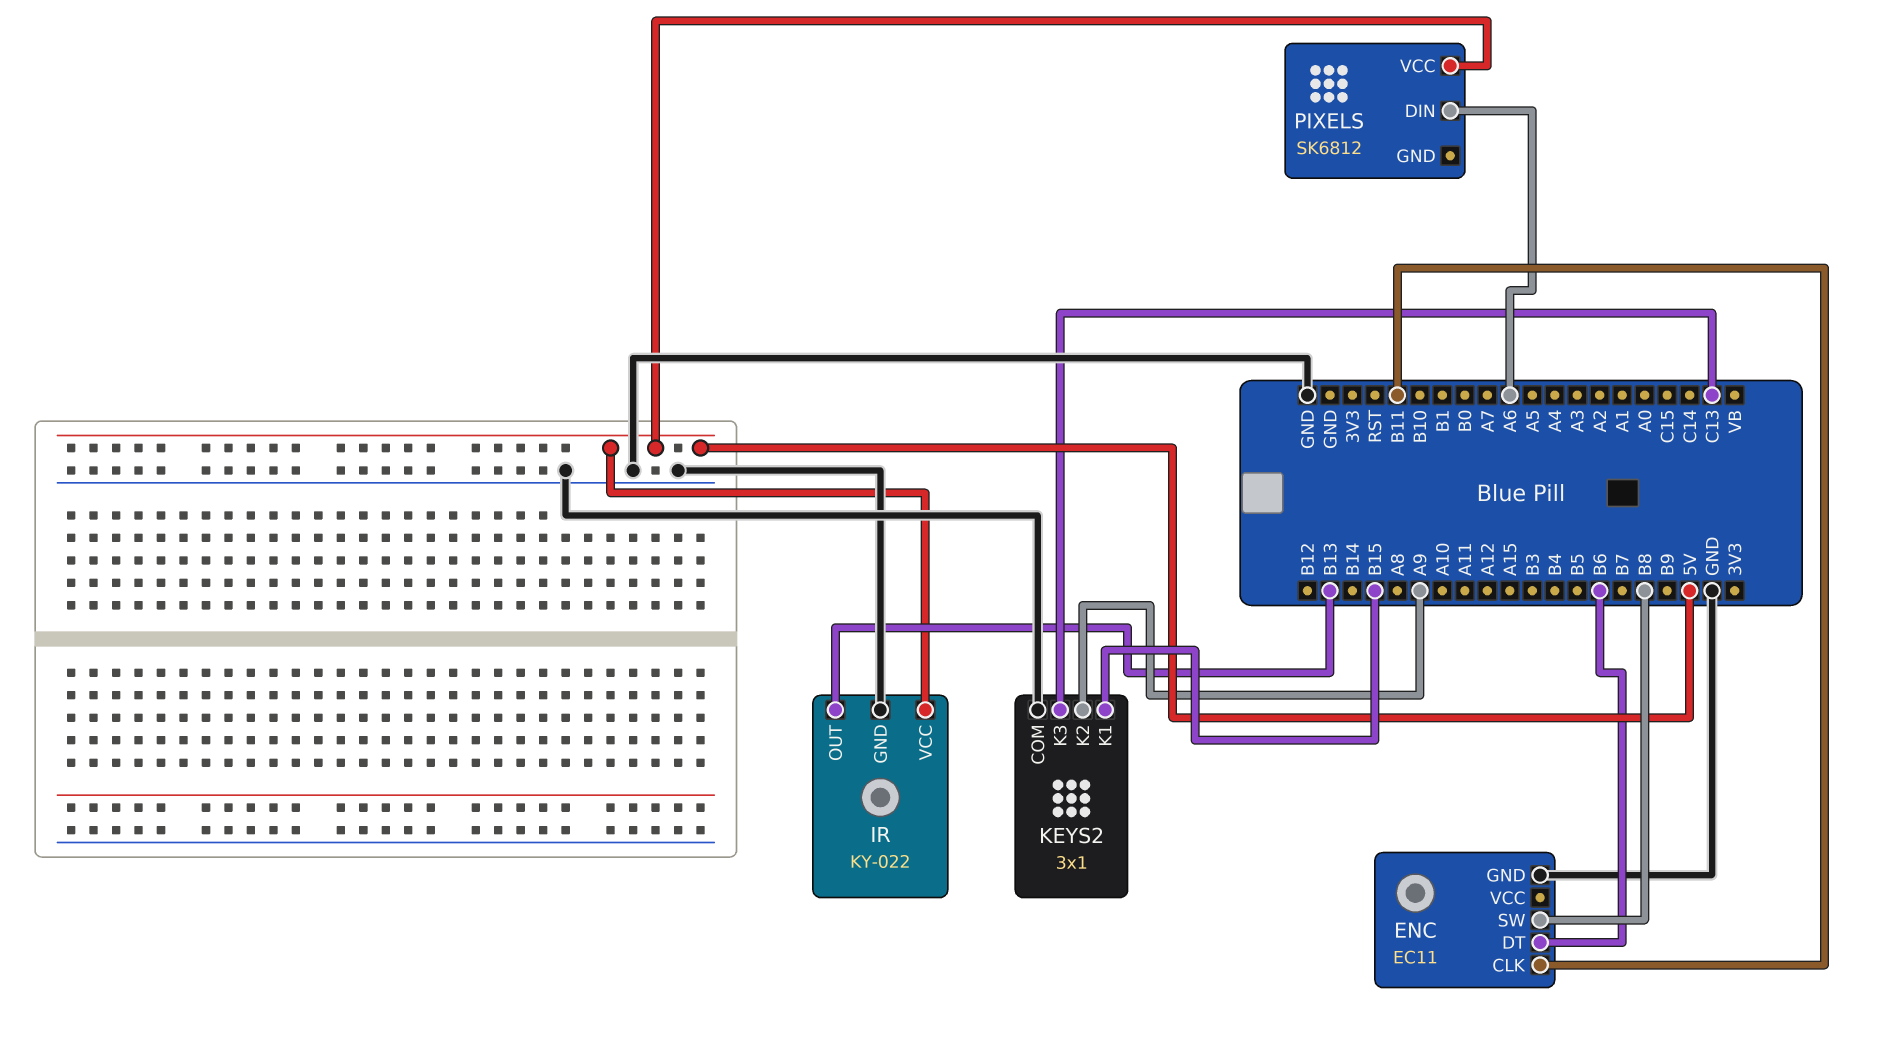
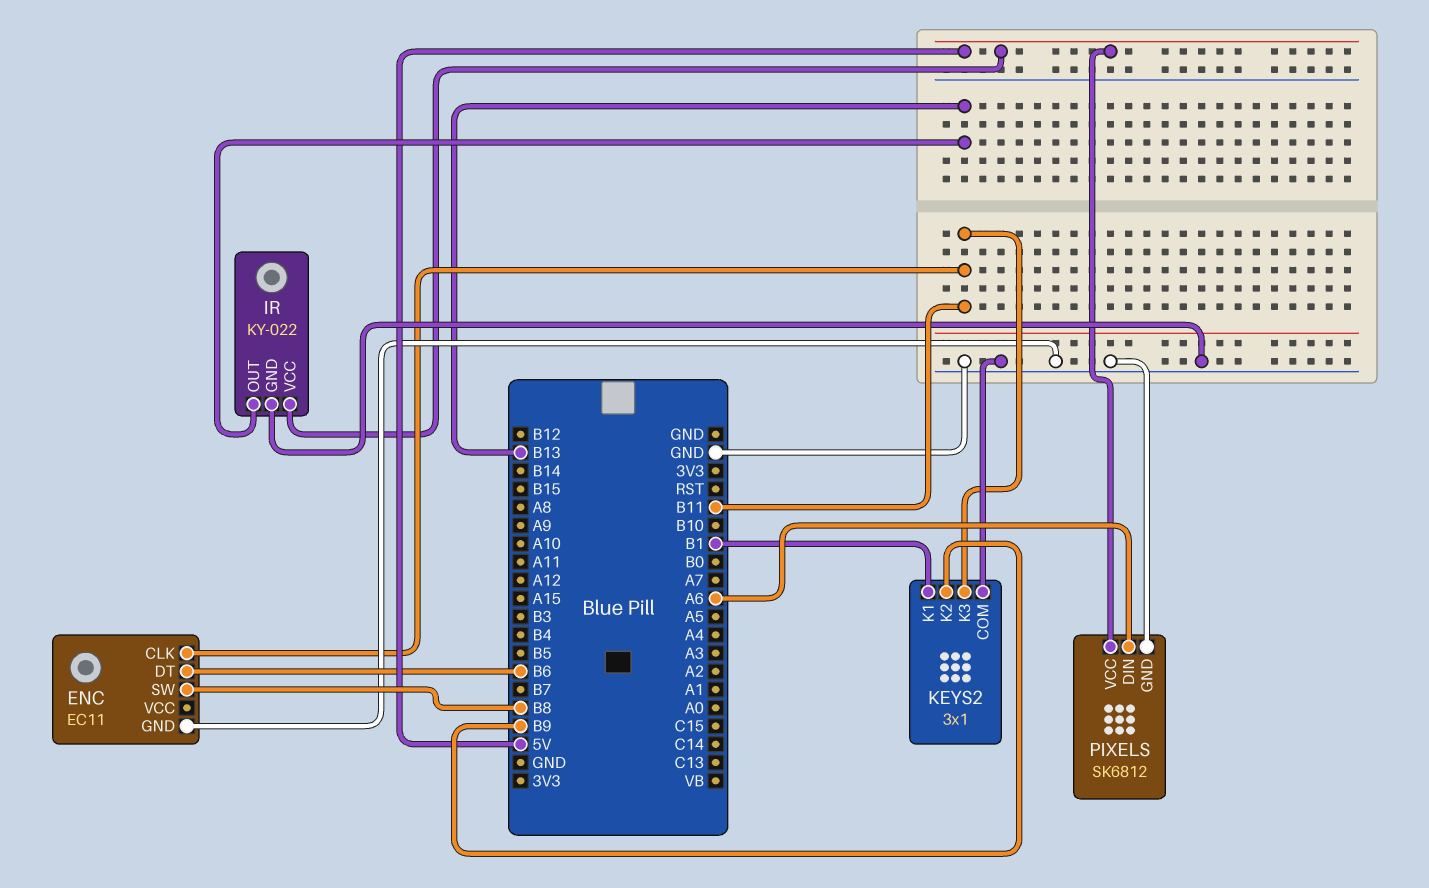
KEYS2 pin K1: B15 -> B1
KEYS2 pin K2: A9 -> B9
KEYS2 pin K3: C13 -> B11
PIXELS pin GND: none -> GND

